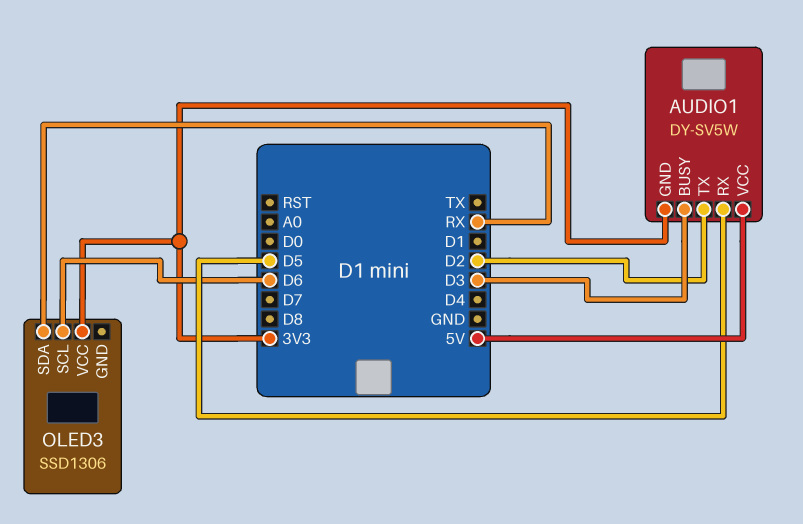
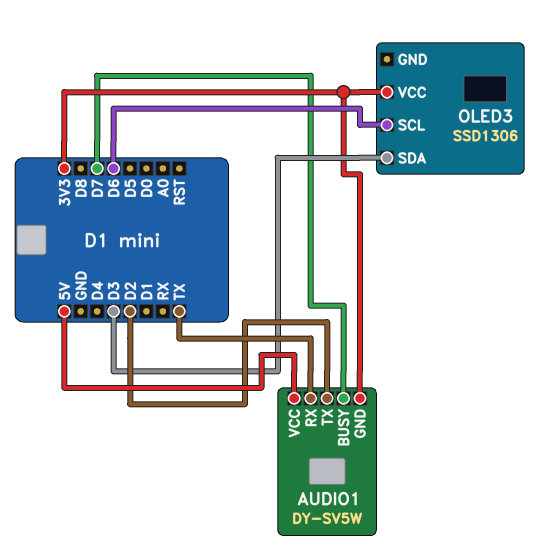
AUDIO1 pin BUSY: D3 -> D7
AUDIO1 pin RX: D5 -> TX
OLED3 pin SDA: RX -> D3

